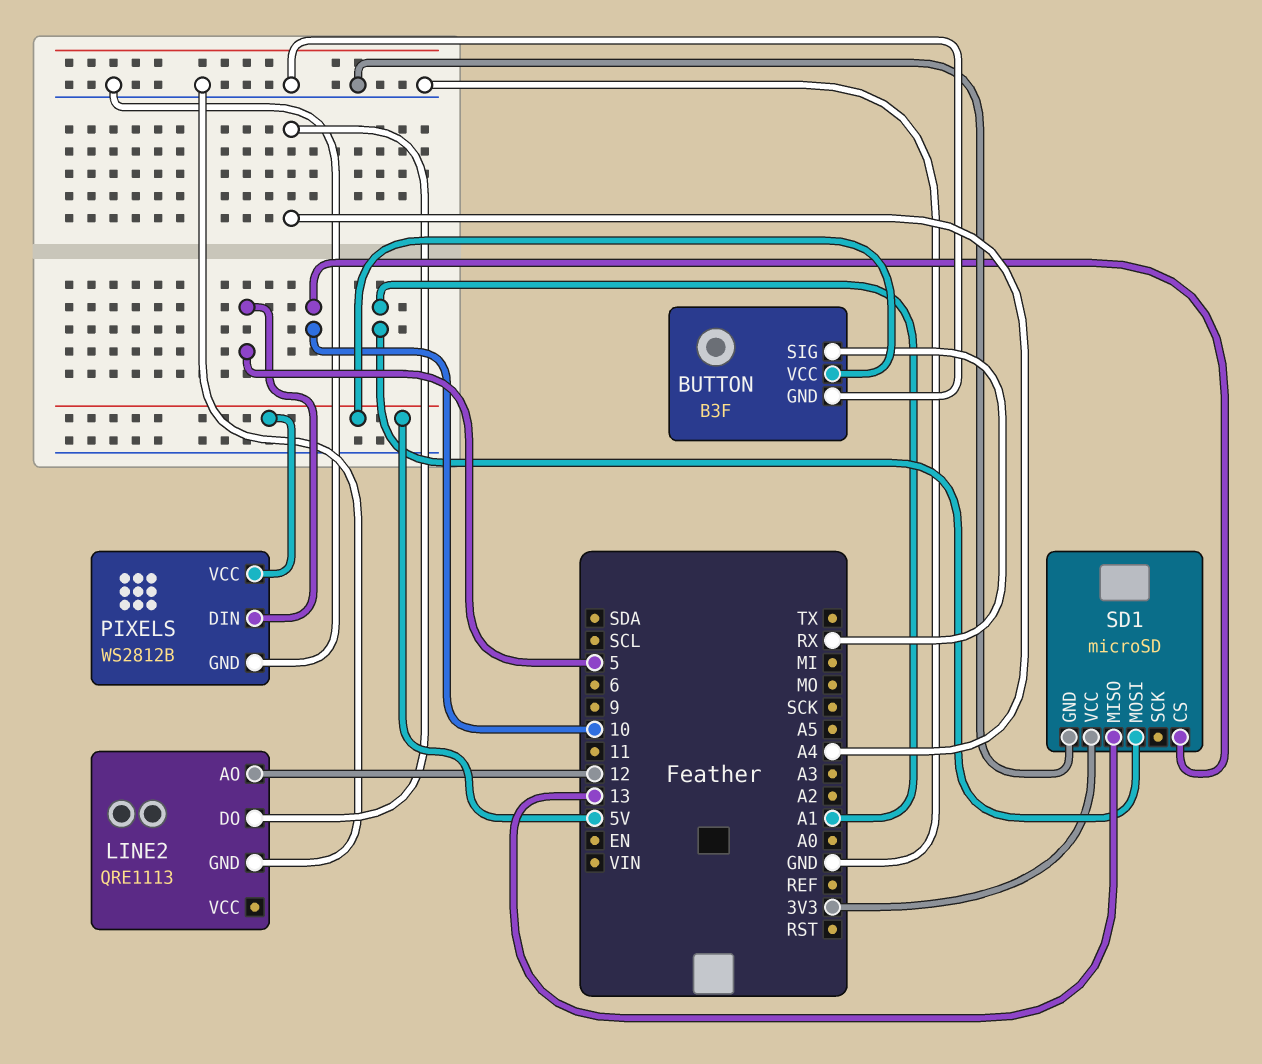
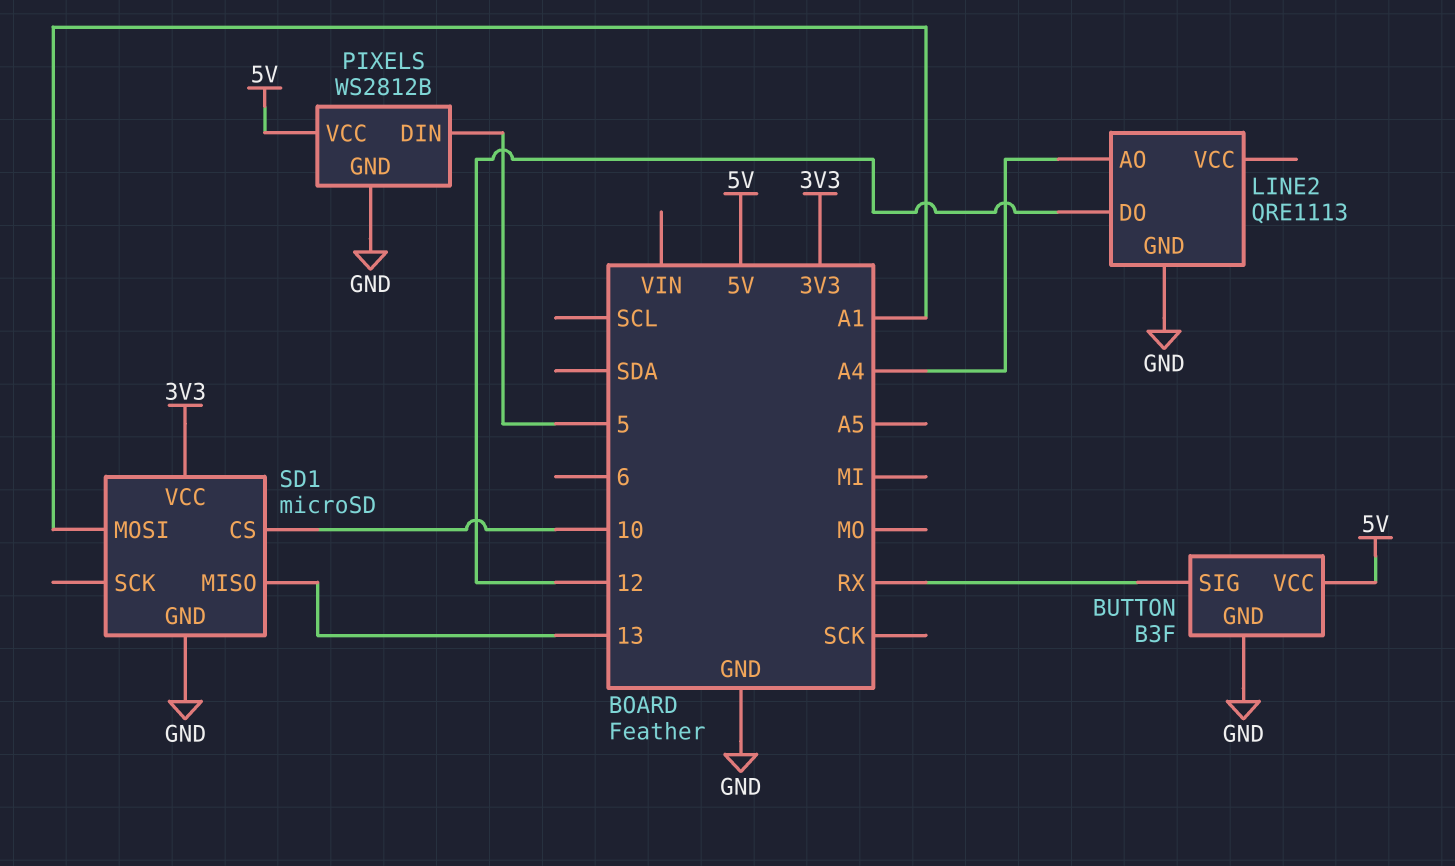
LINE2 pin AO: 12 -> A4
LINE2 pin DO: A4 -> 12

